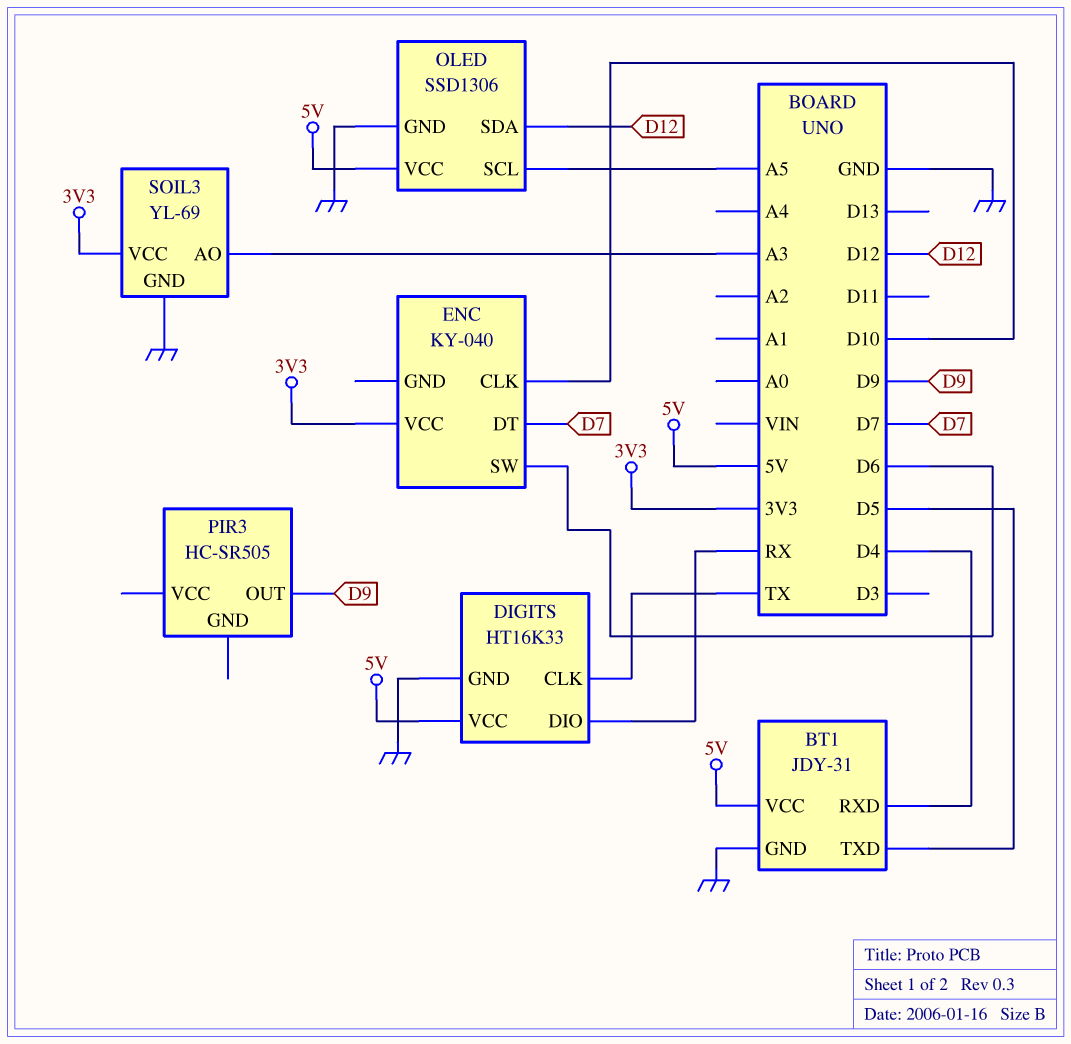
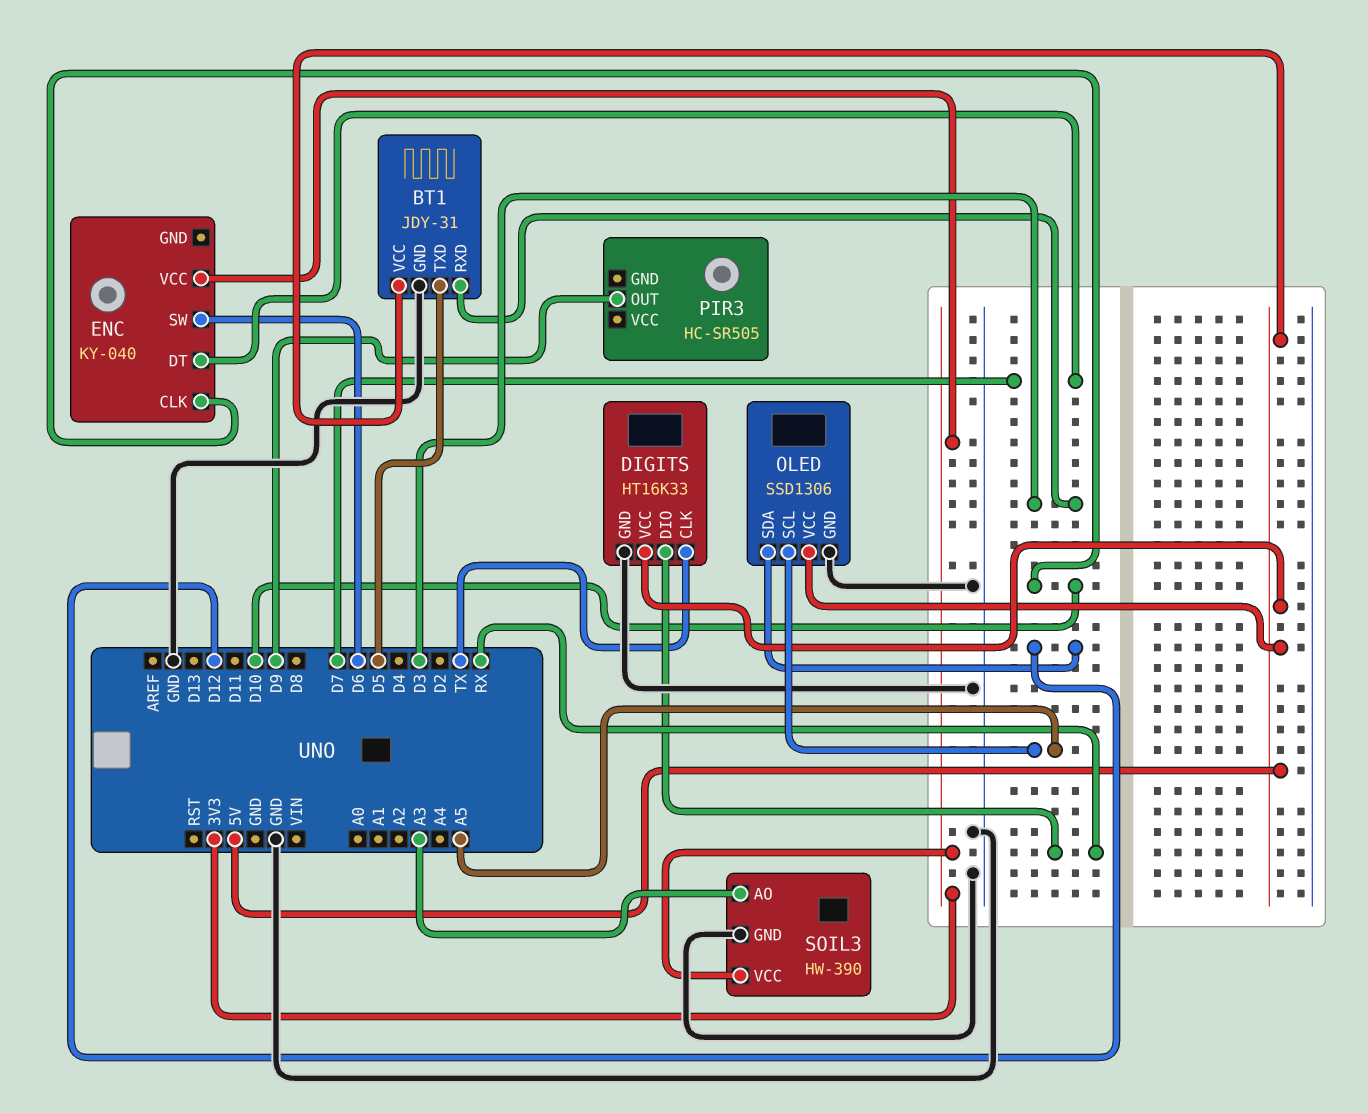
BT1 pin RXD: D4 -> D3
SOIL3: YL-69 -> HW-390

